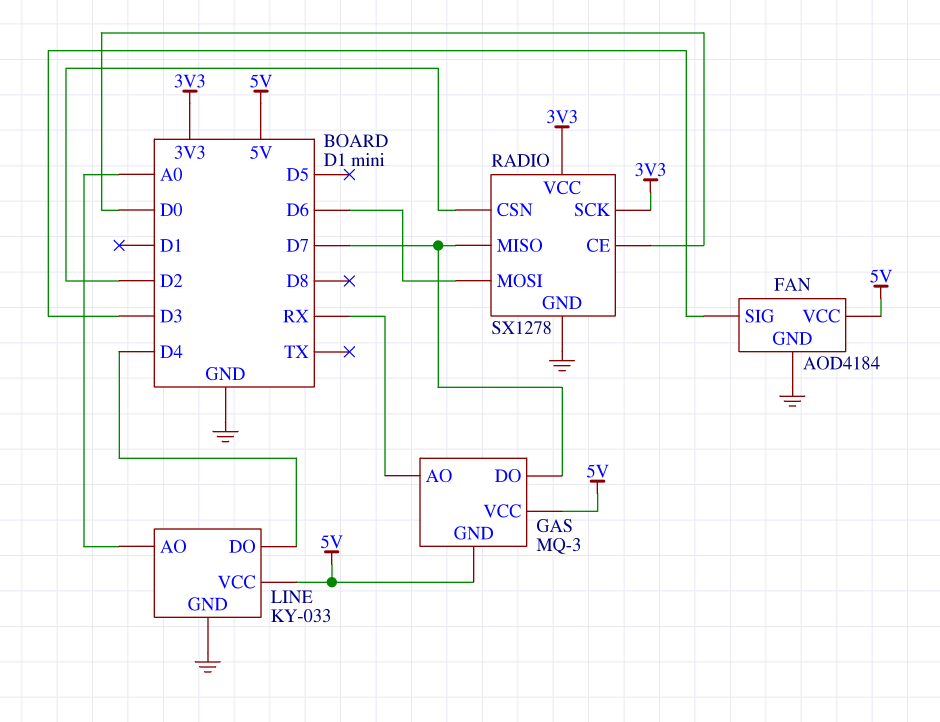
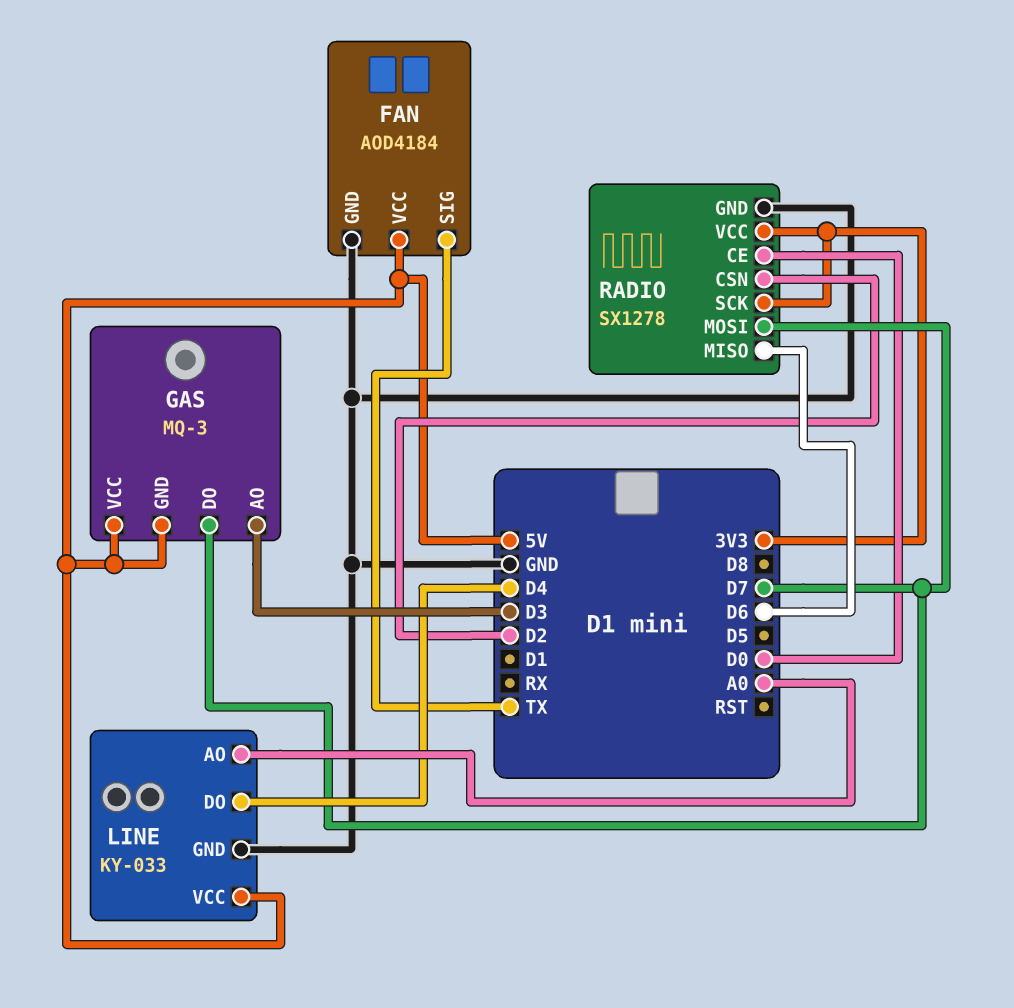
FAN pin SIG: D3 -> TX
GAS pin AO: RX -> D3
RADIO pin MISO: D7 -> D6
RADIO pin MOSI: D6 -> D7

